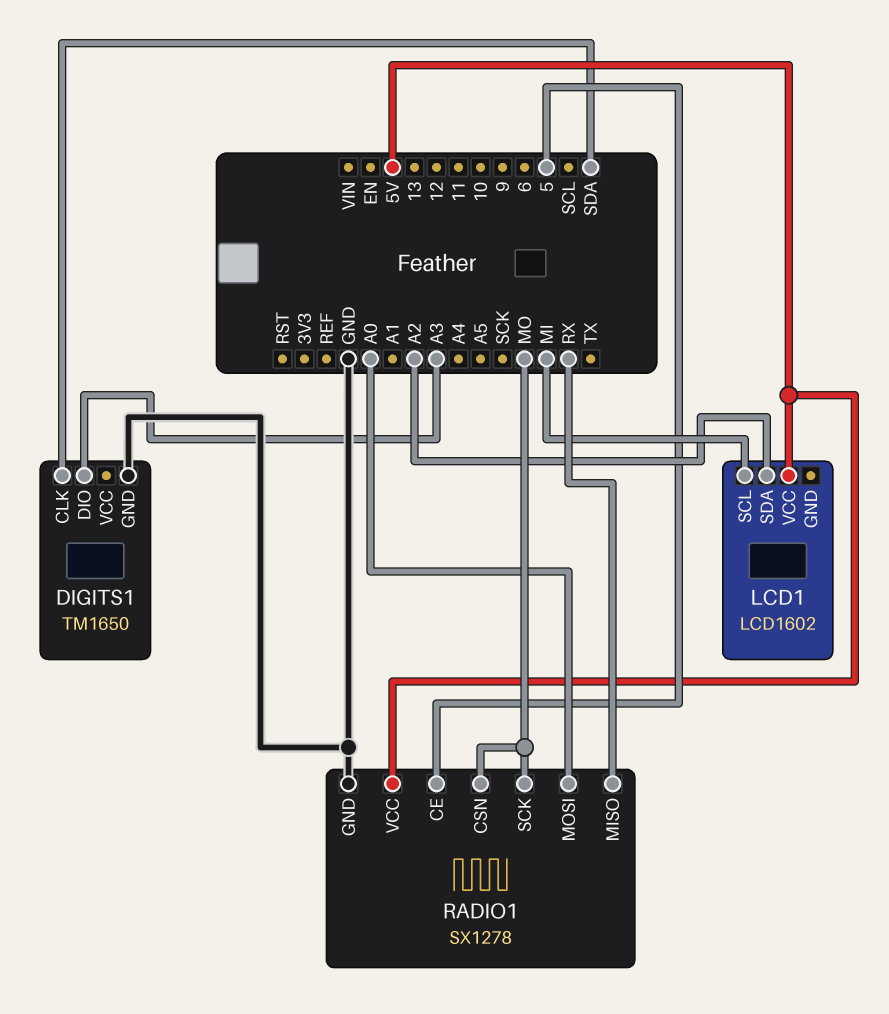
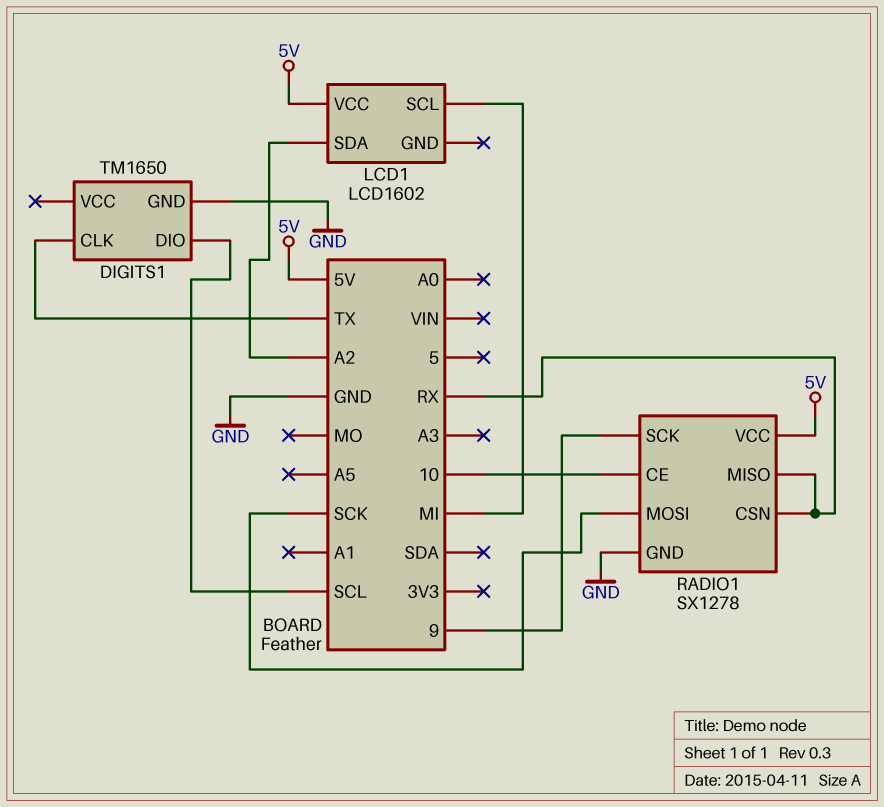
DIGITS1 pin CLK: SDA -> TX
DIGITS1 pin DIO: A3 -> SCL
RADIO1 pin CE: 5 -> 10
RADIO1 pin CSN: MO -> RX
RADIO1 pin MOSI: A0 -> SCK
RADIO1 pin SCK: MO -> 9

